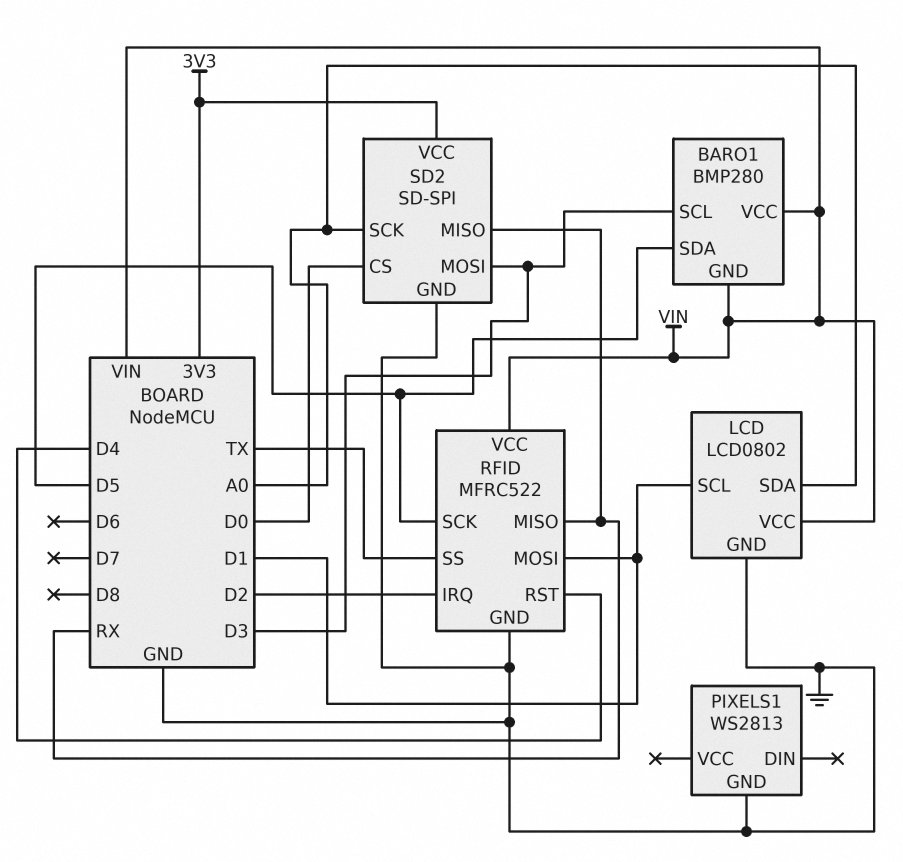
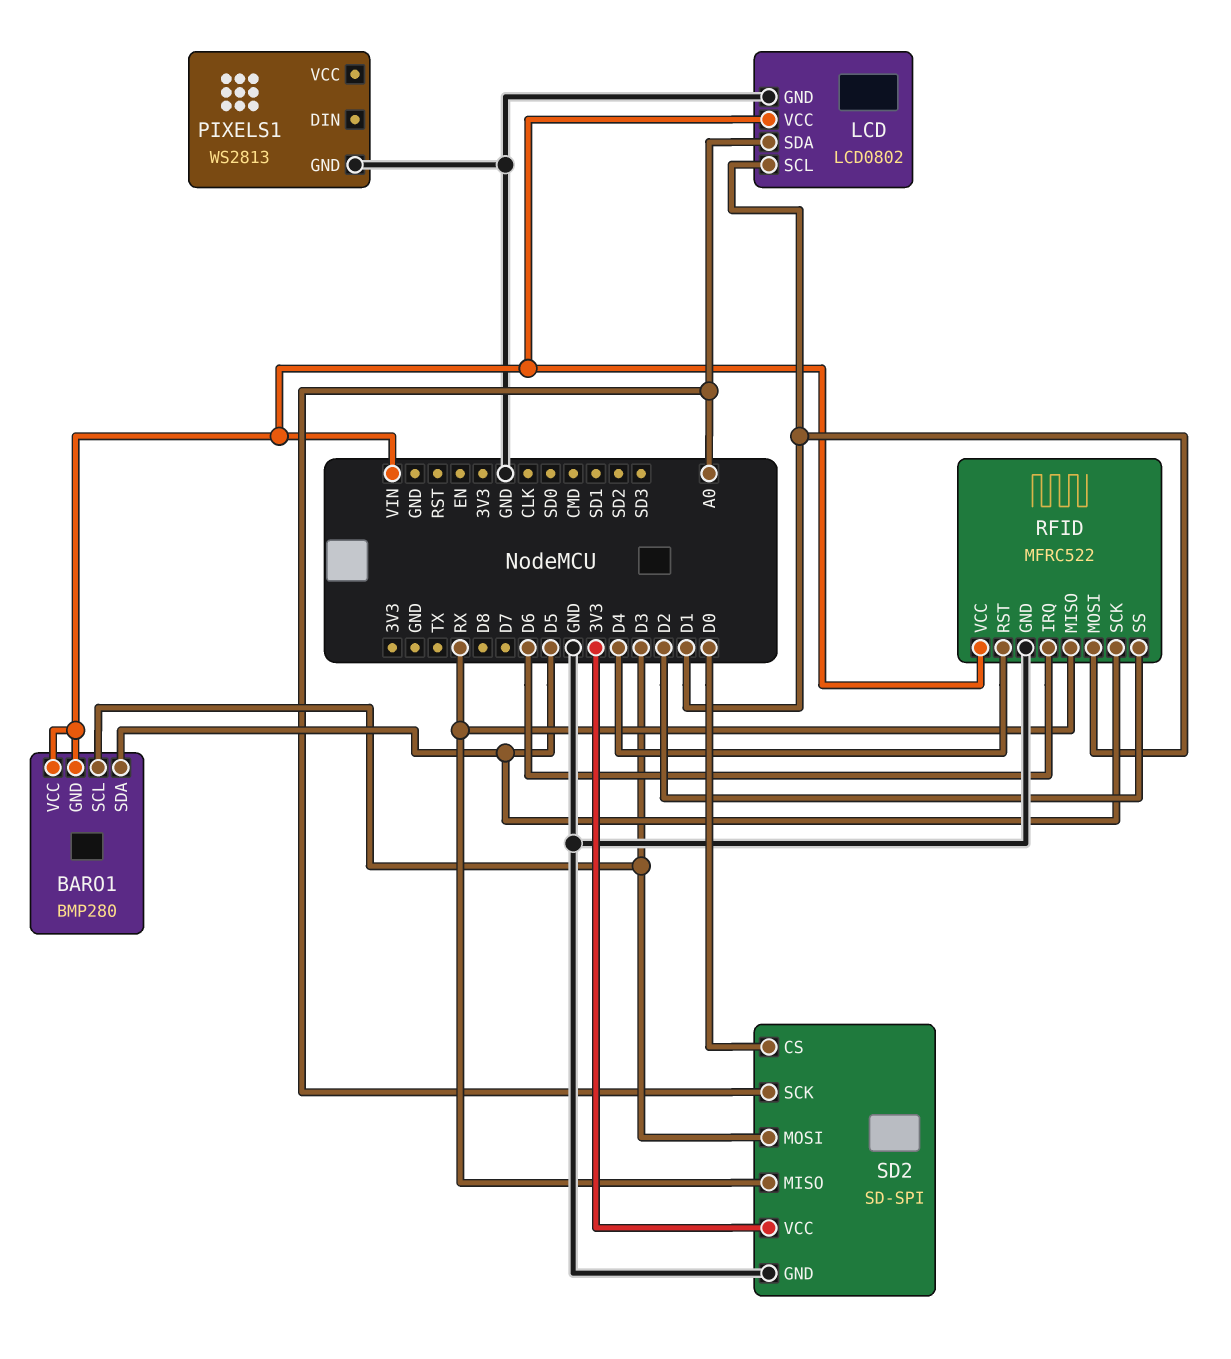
RFID pin IRQ: D2 -> D6
RFID pin SS: TX -> D2

